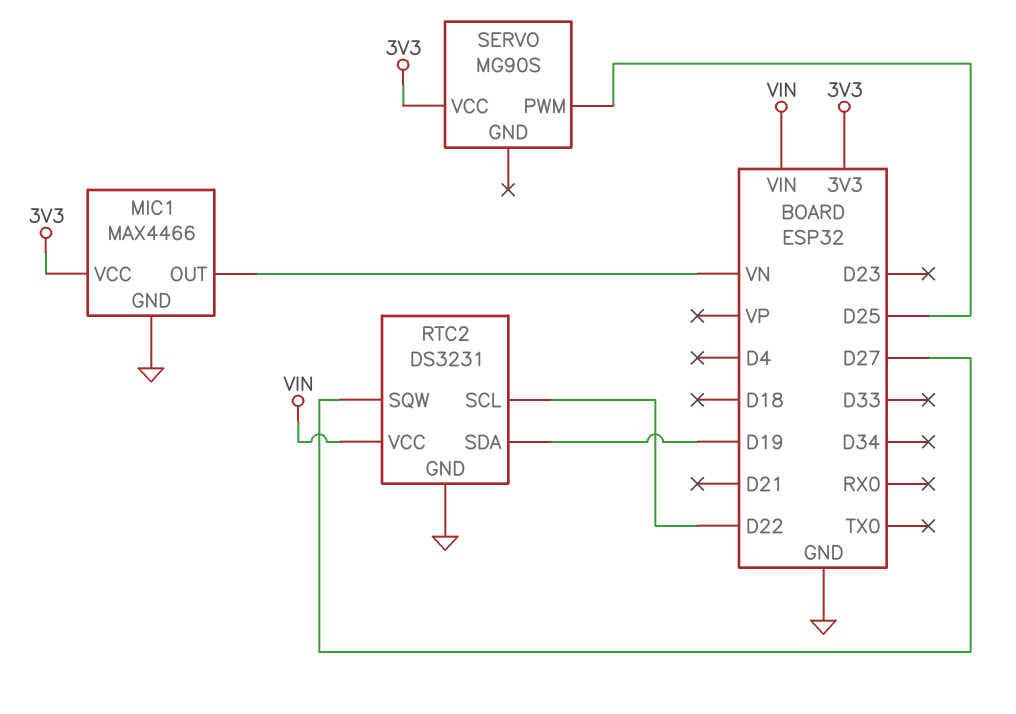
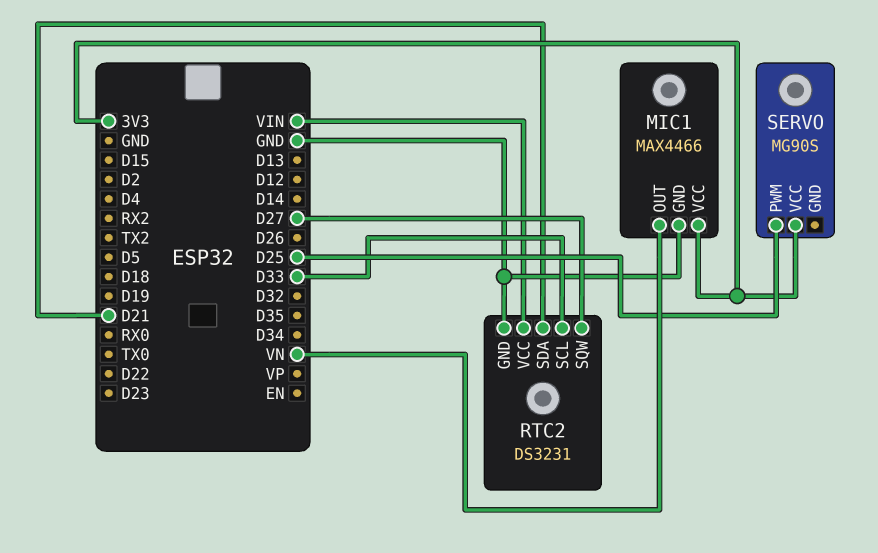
RTC2 pin SCL: D22 -> D33
RTC2 pin SDA: D19 -> D21

